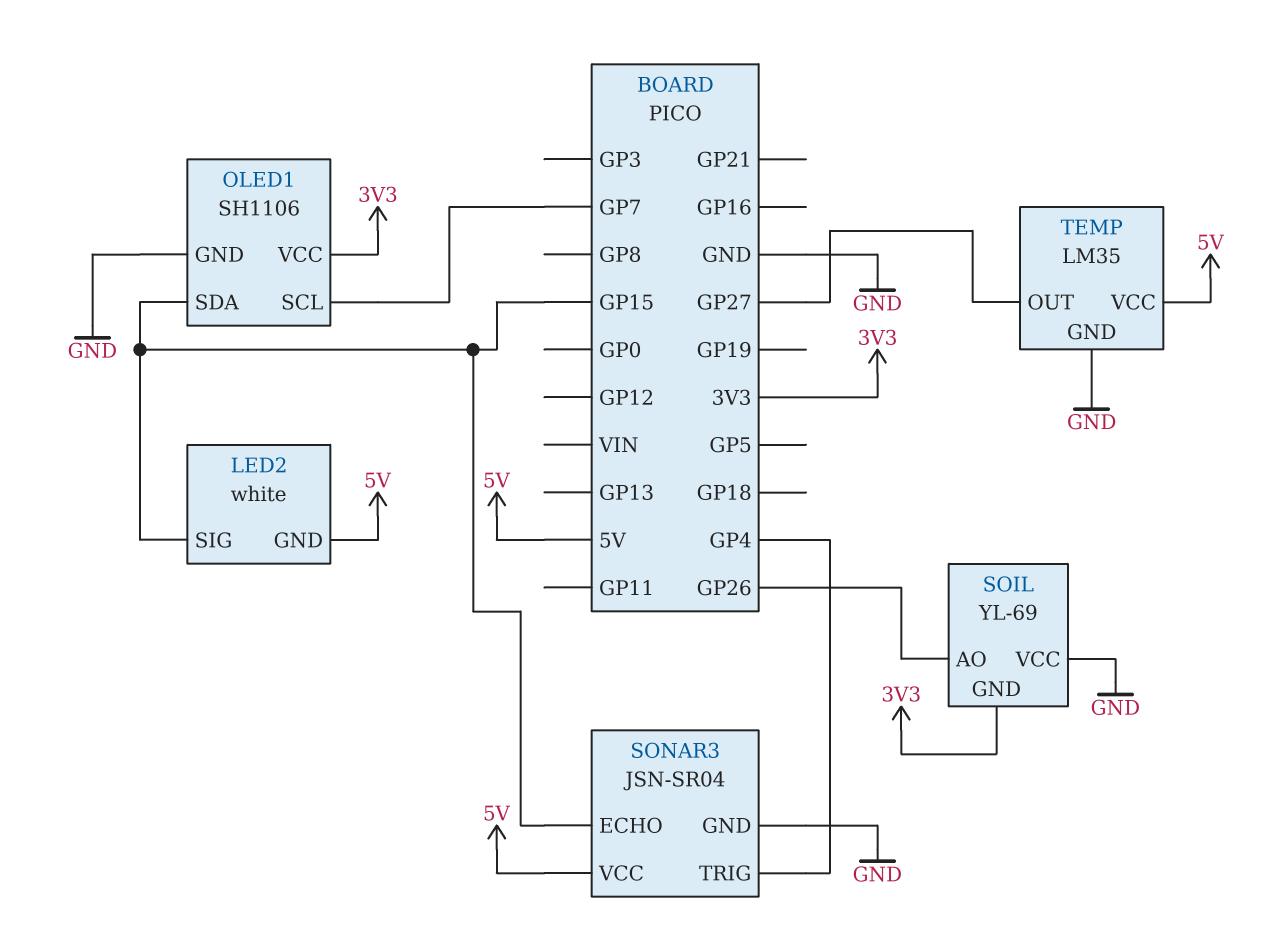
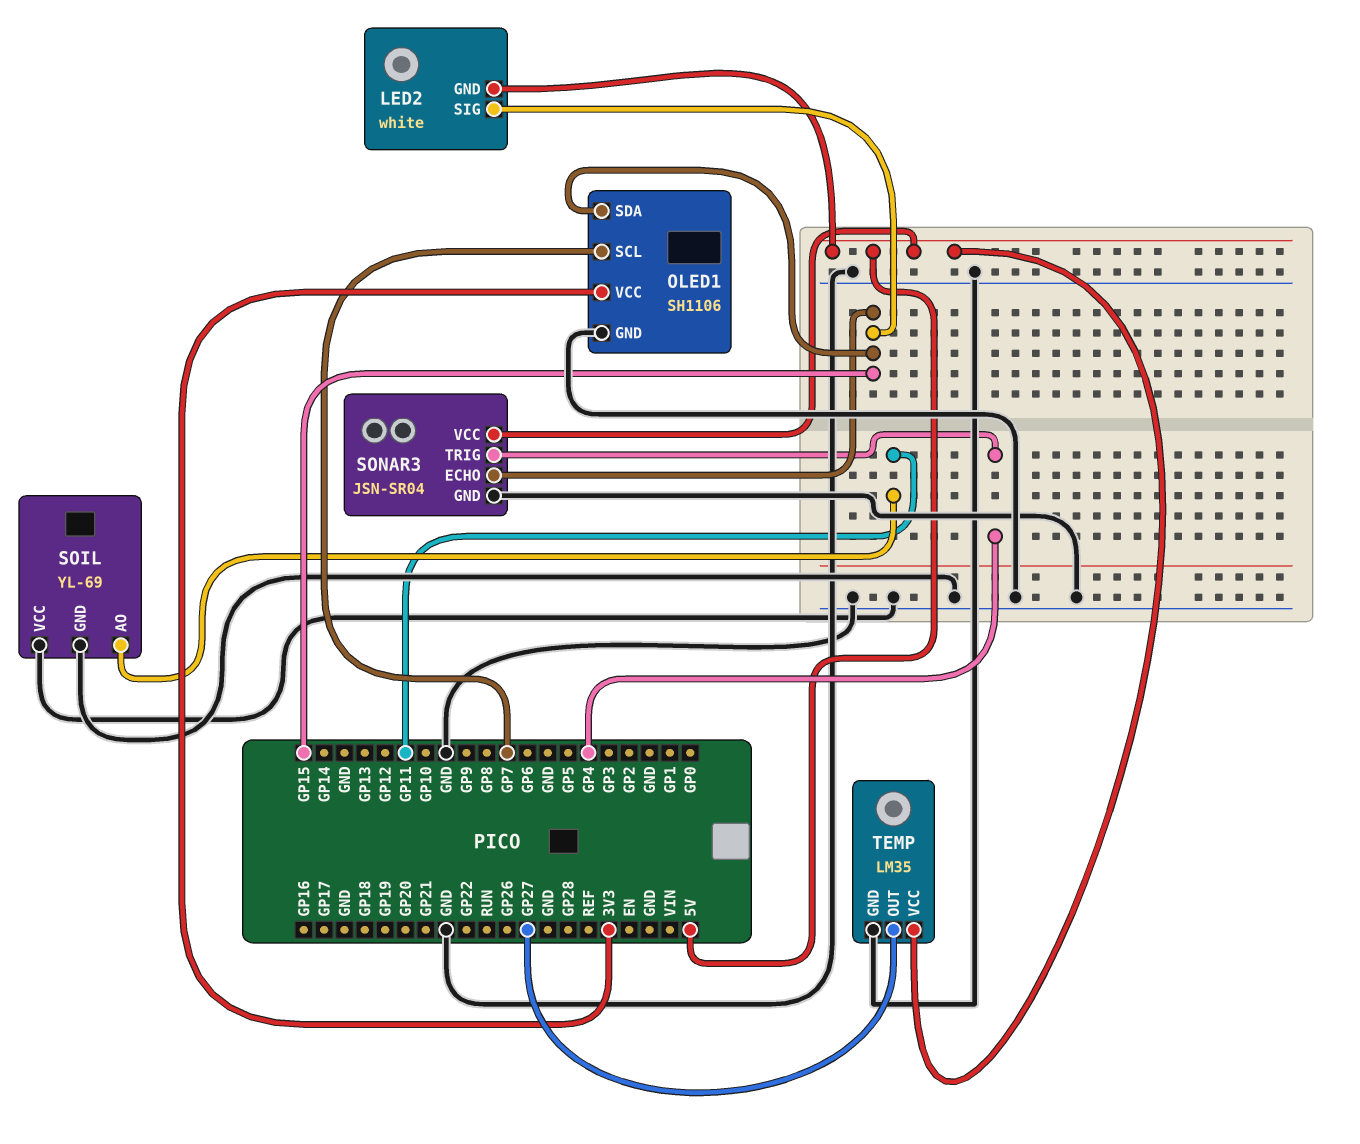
SOIL pin AO: GP26 -> GP11
SOIL pin GND: 3V3 -> GND

